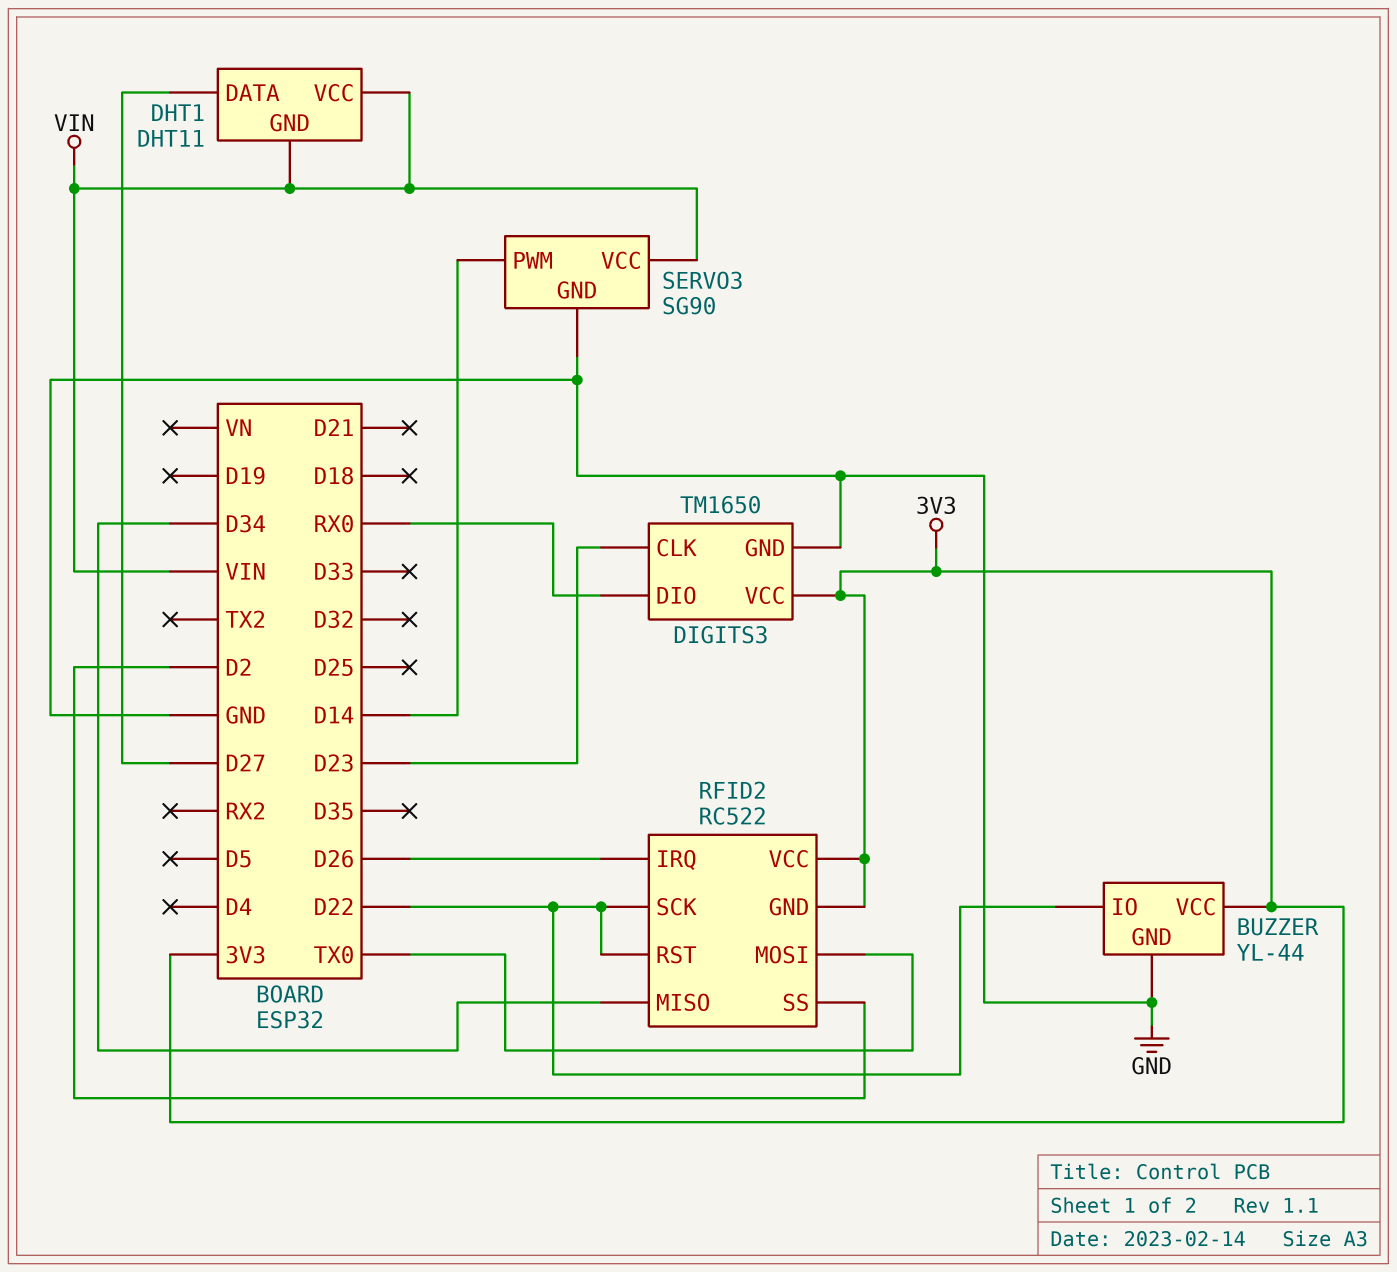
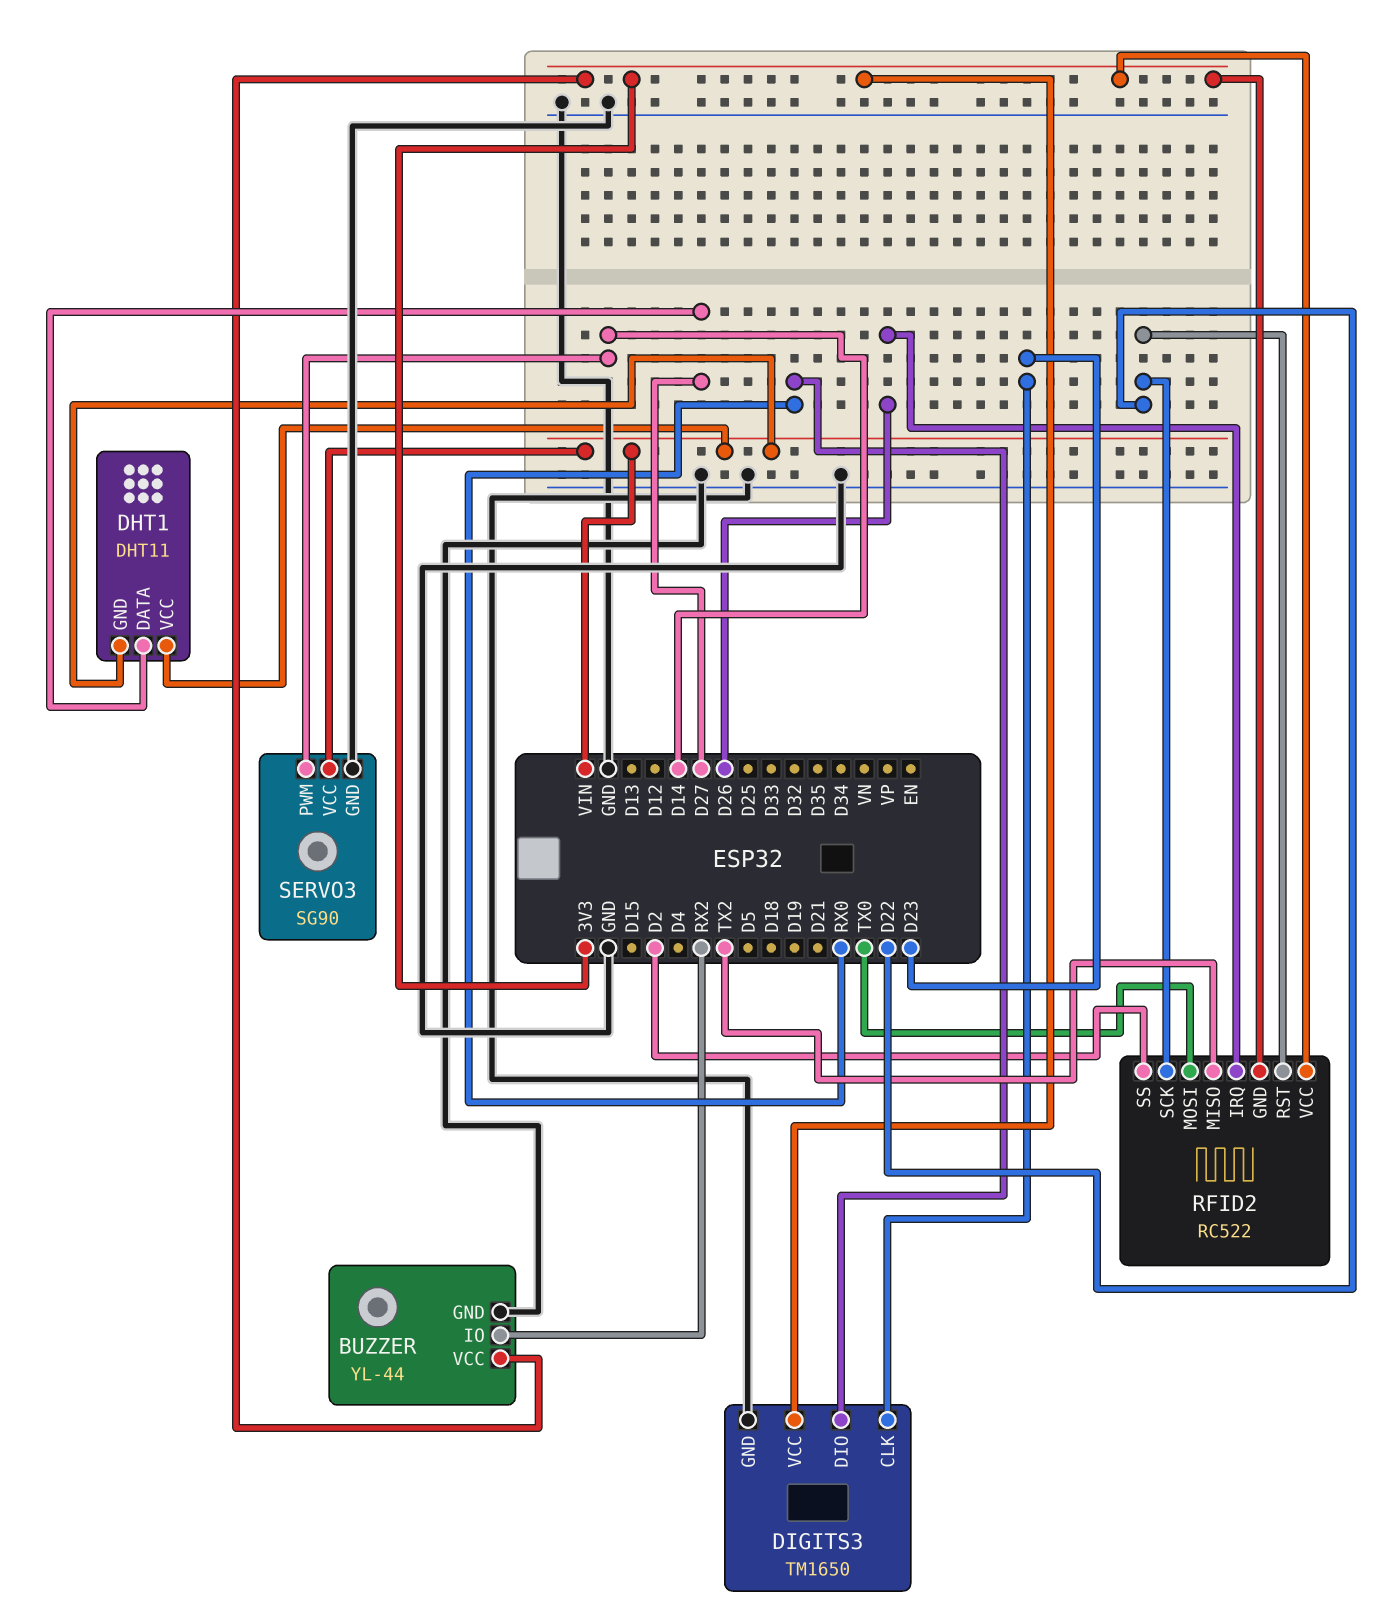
BUZZER pin IO: D22 -> RX2
RFID2 pin MISO: D34 -> TX2

